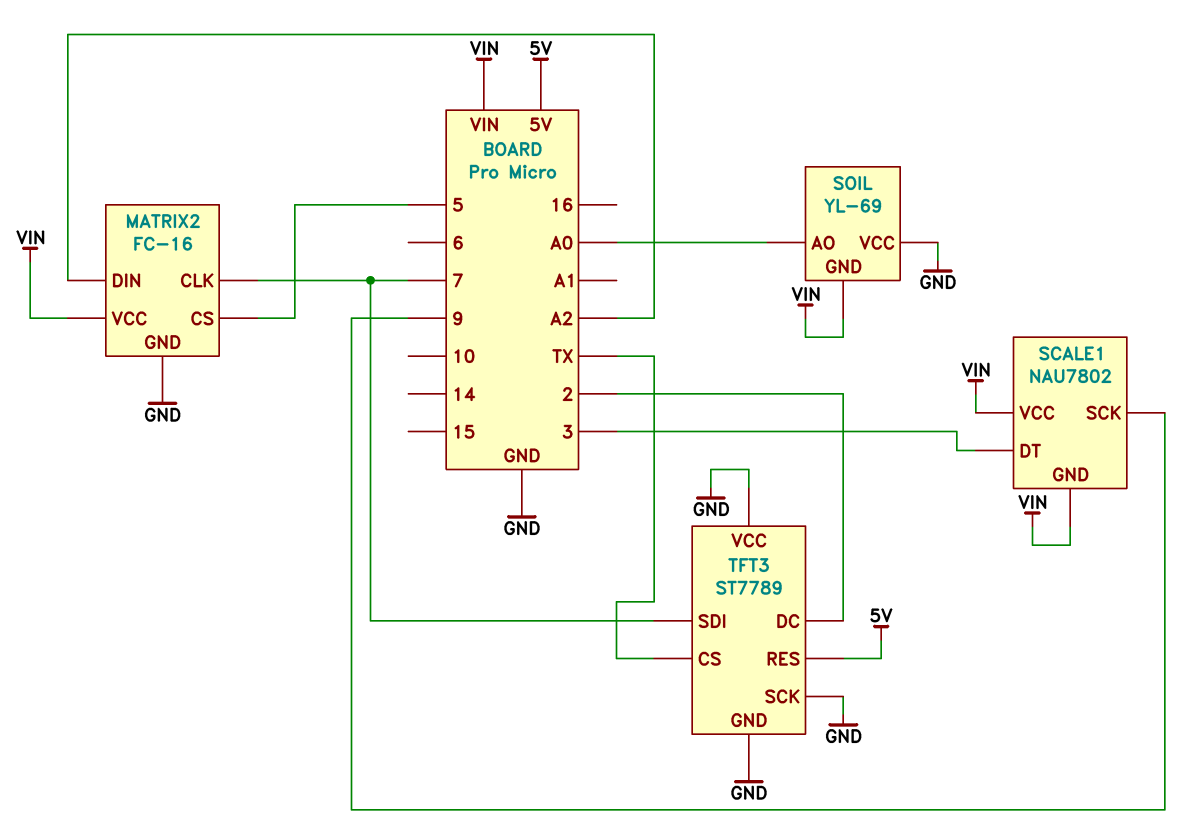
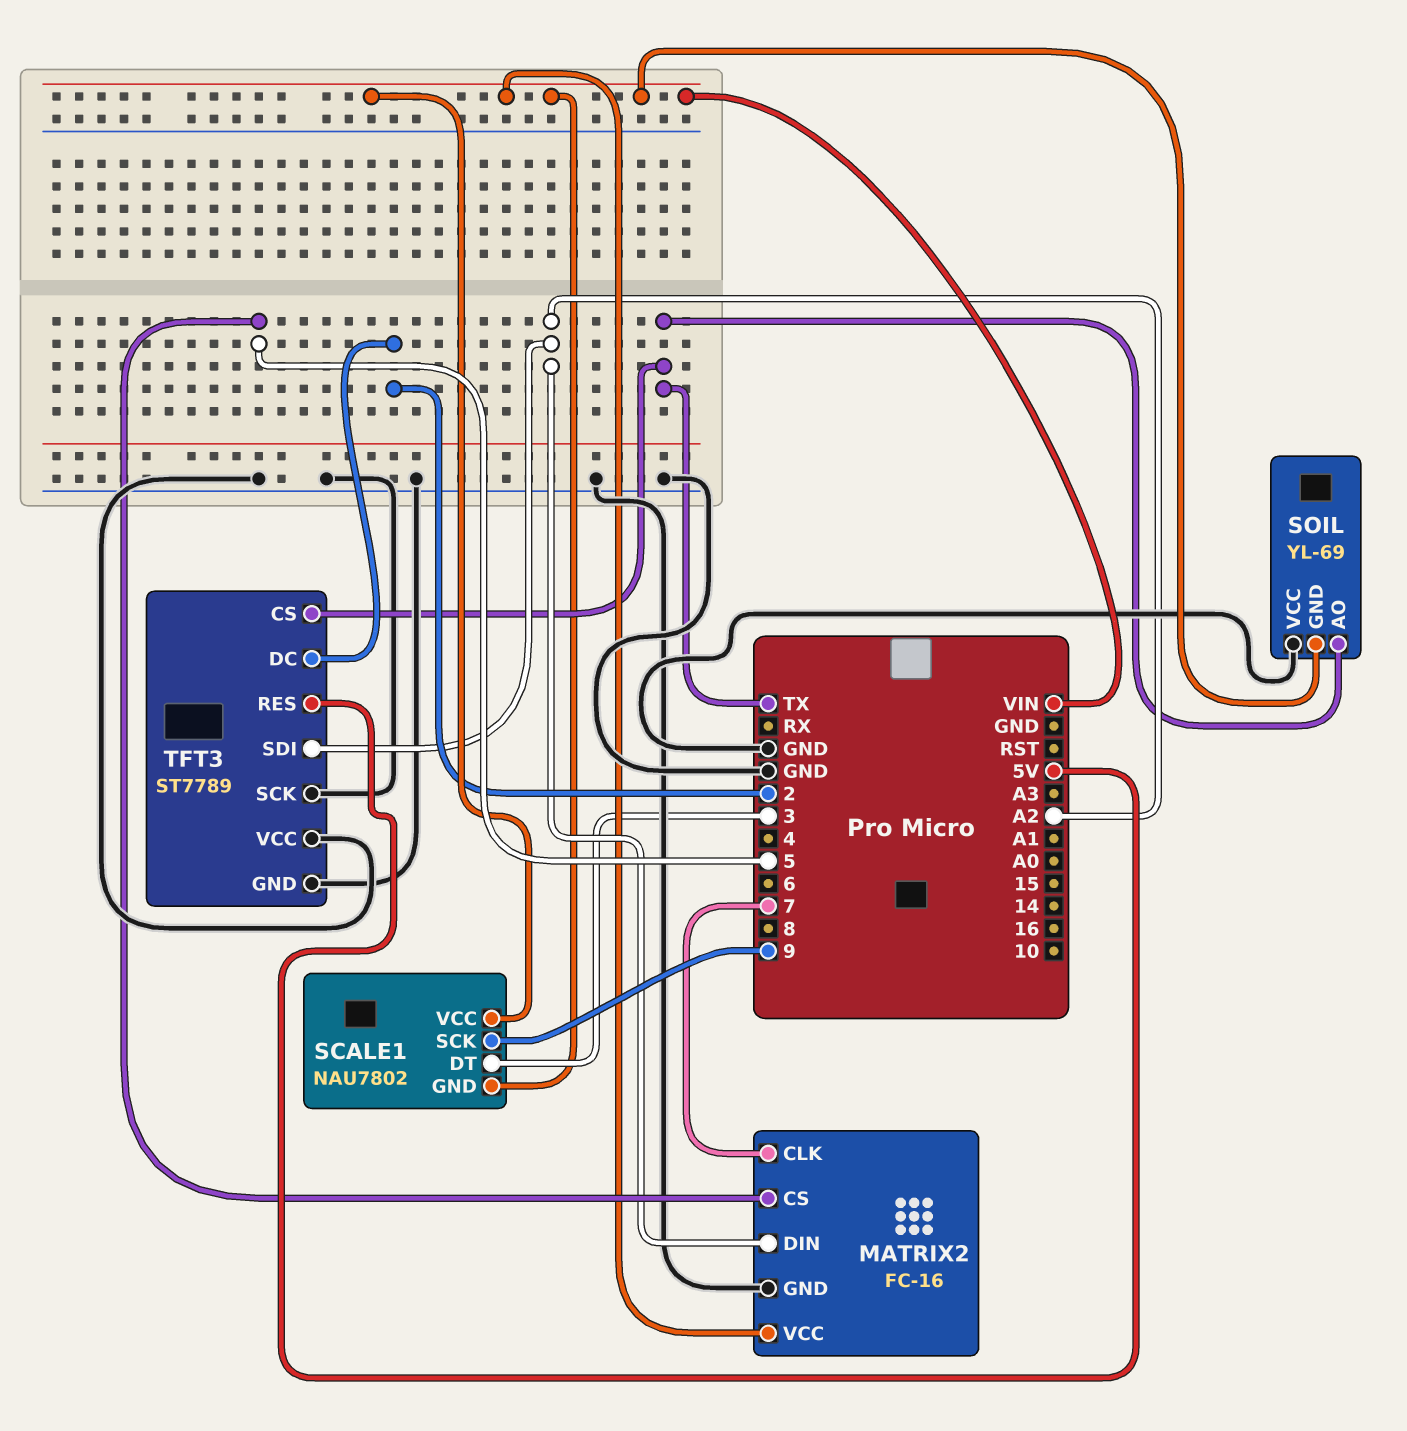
SOIL pin AO: A0 -> TX
TFT3 pin SDI: 7 -> A2

